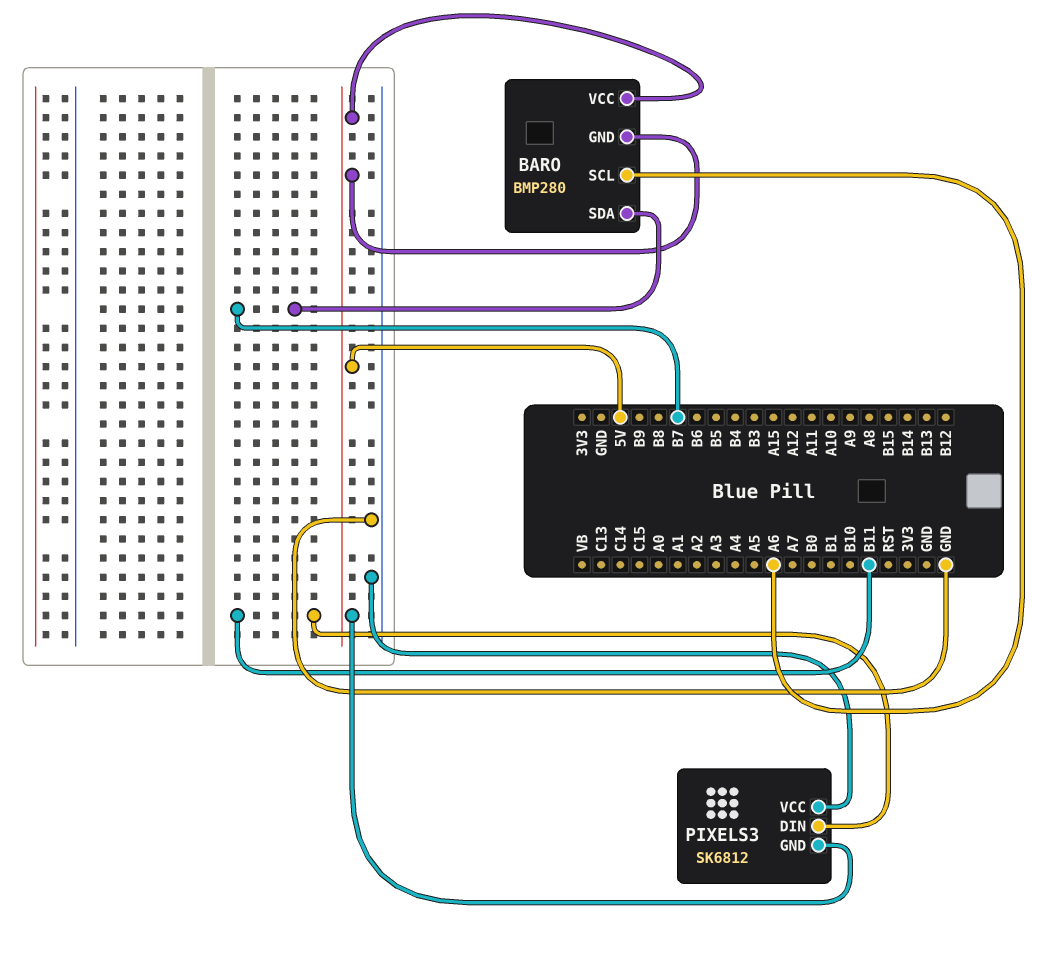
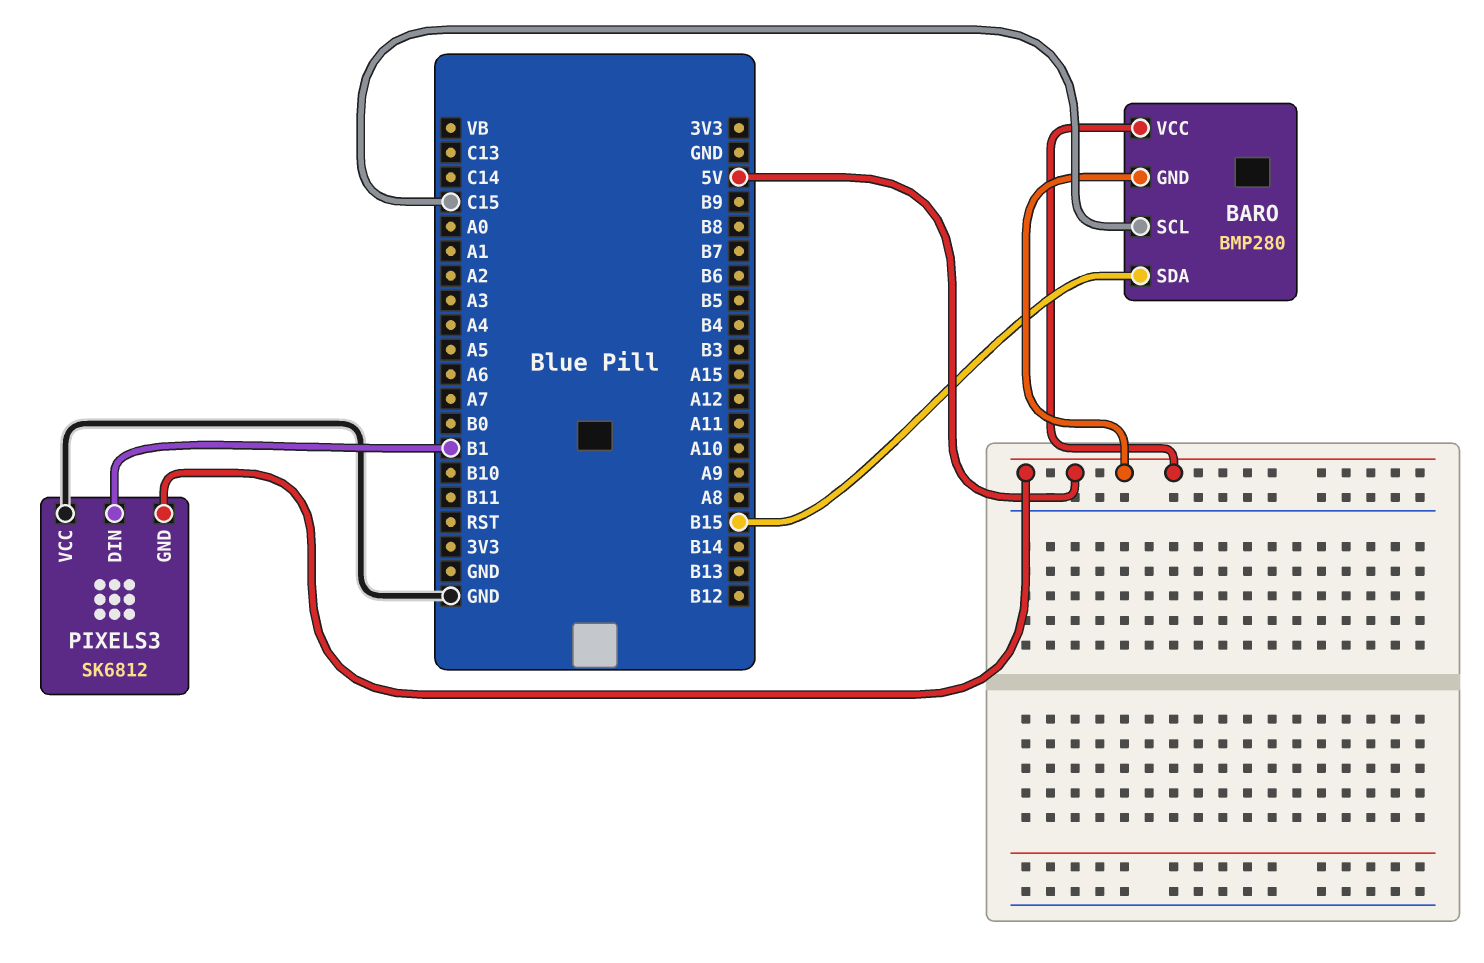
BARO pin SCL: A6 -> C15
BARO pin SDA: B7 -> B15
PIXELS3 pin DIN: B11 -> B1

